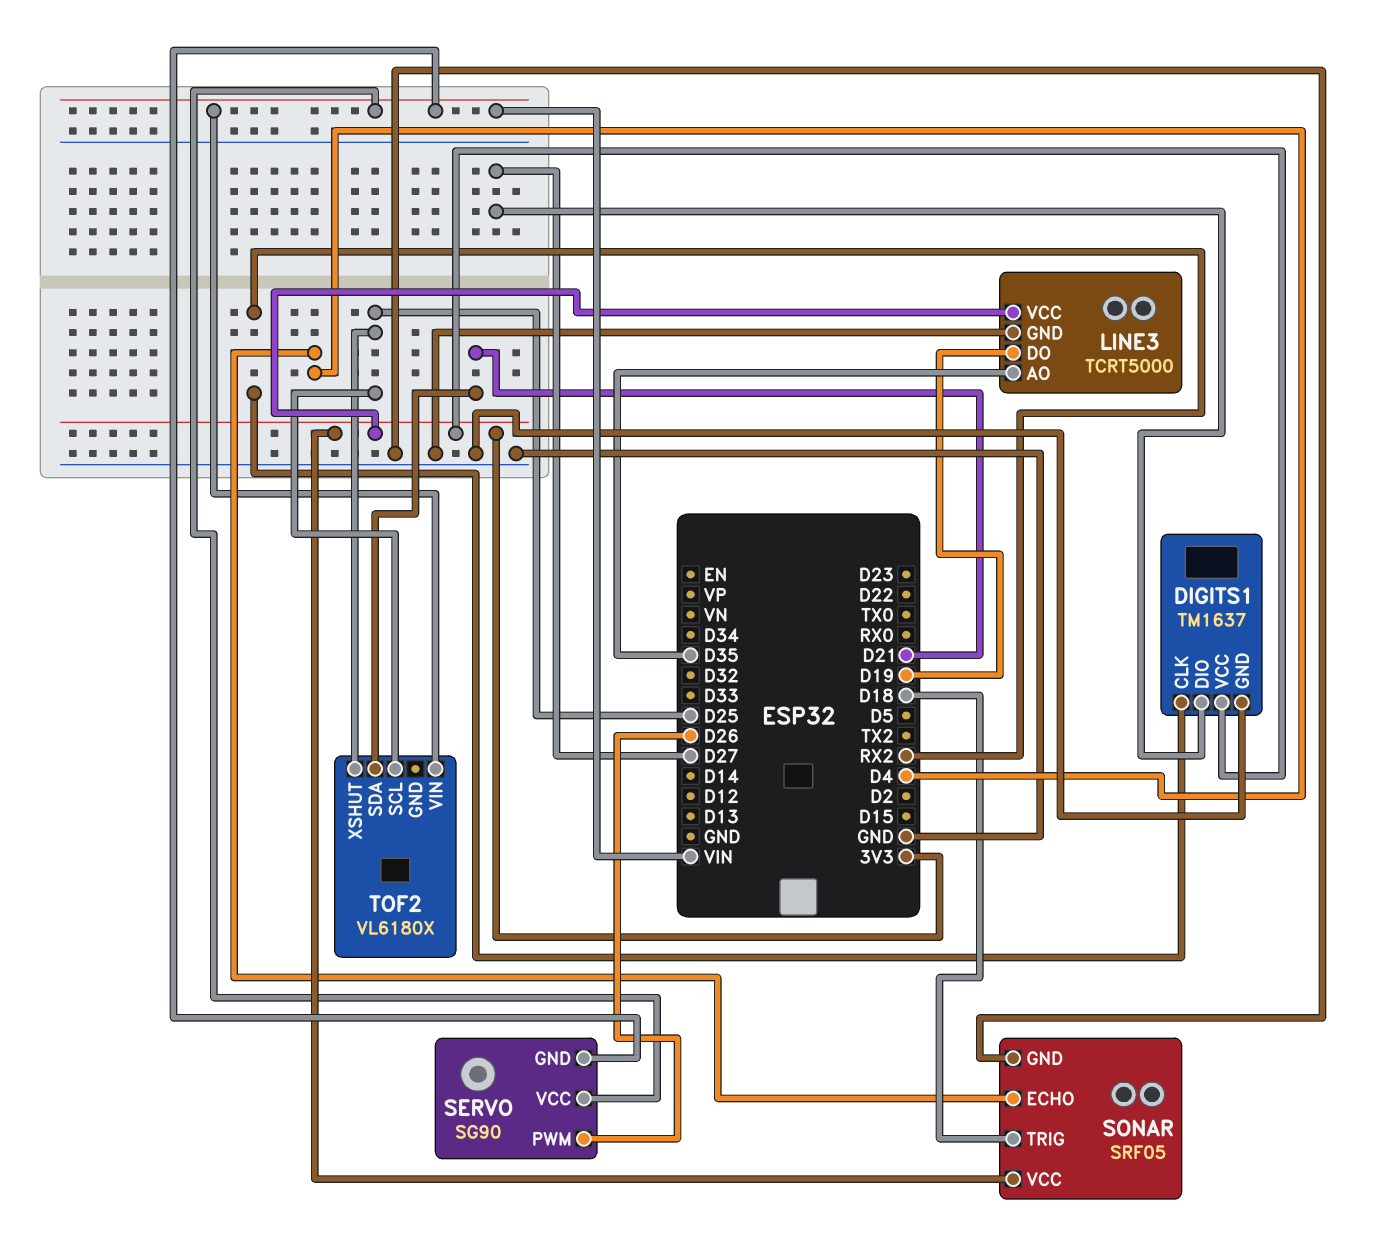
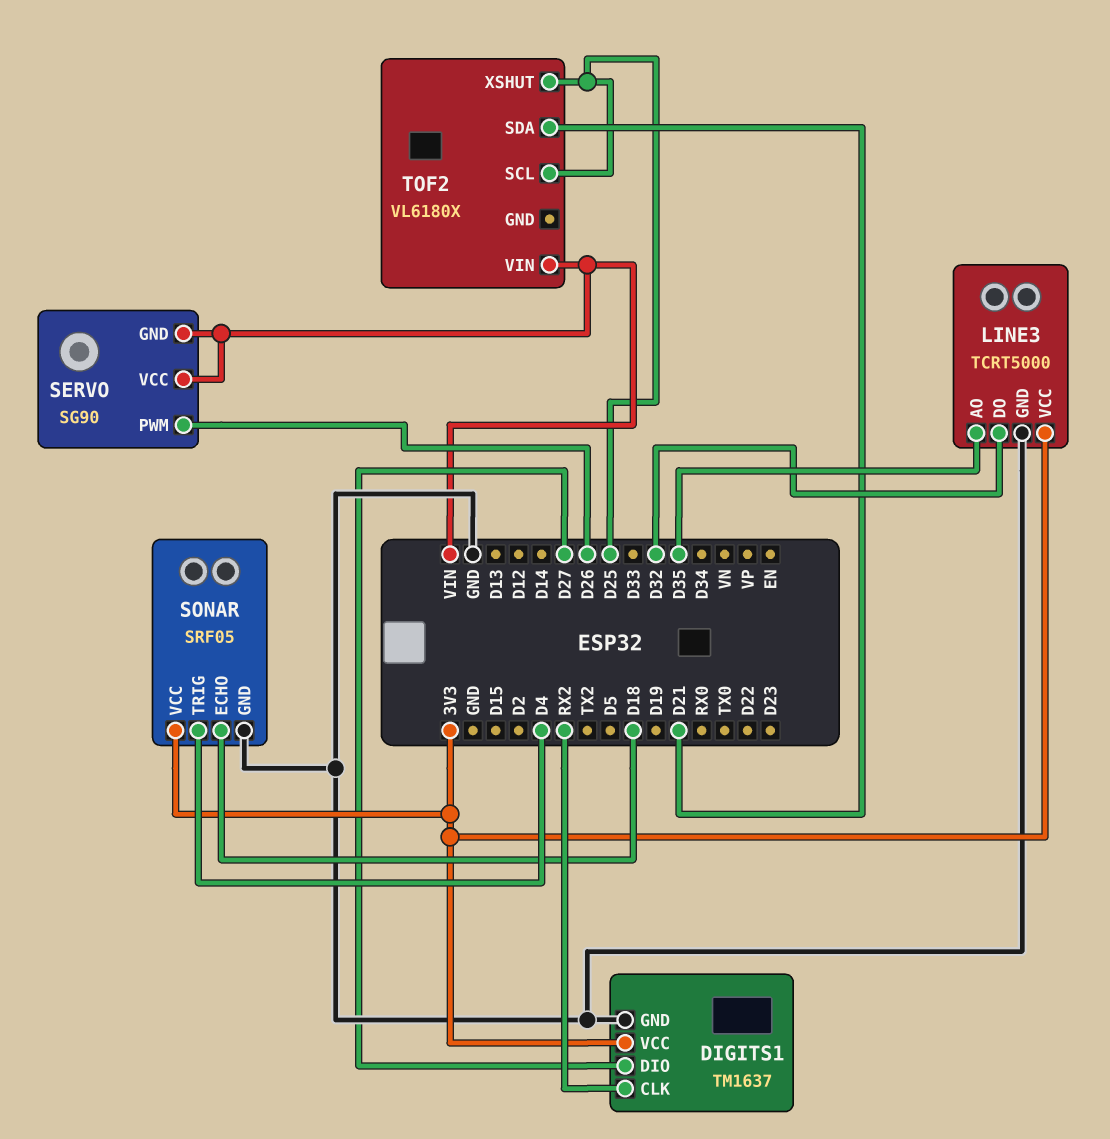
LINE3 pin DO: D19 -> D32
SONAR pin ECHO: D4 -> D18
SONAR pin TRIG: D18 -> D4

